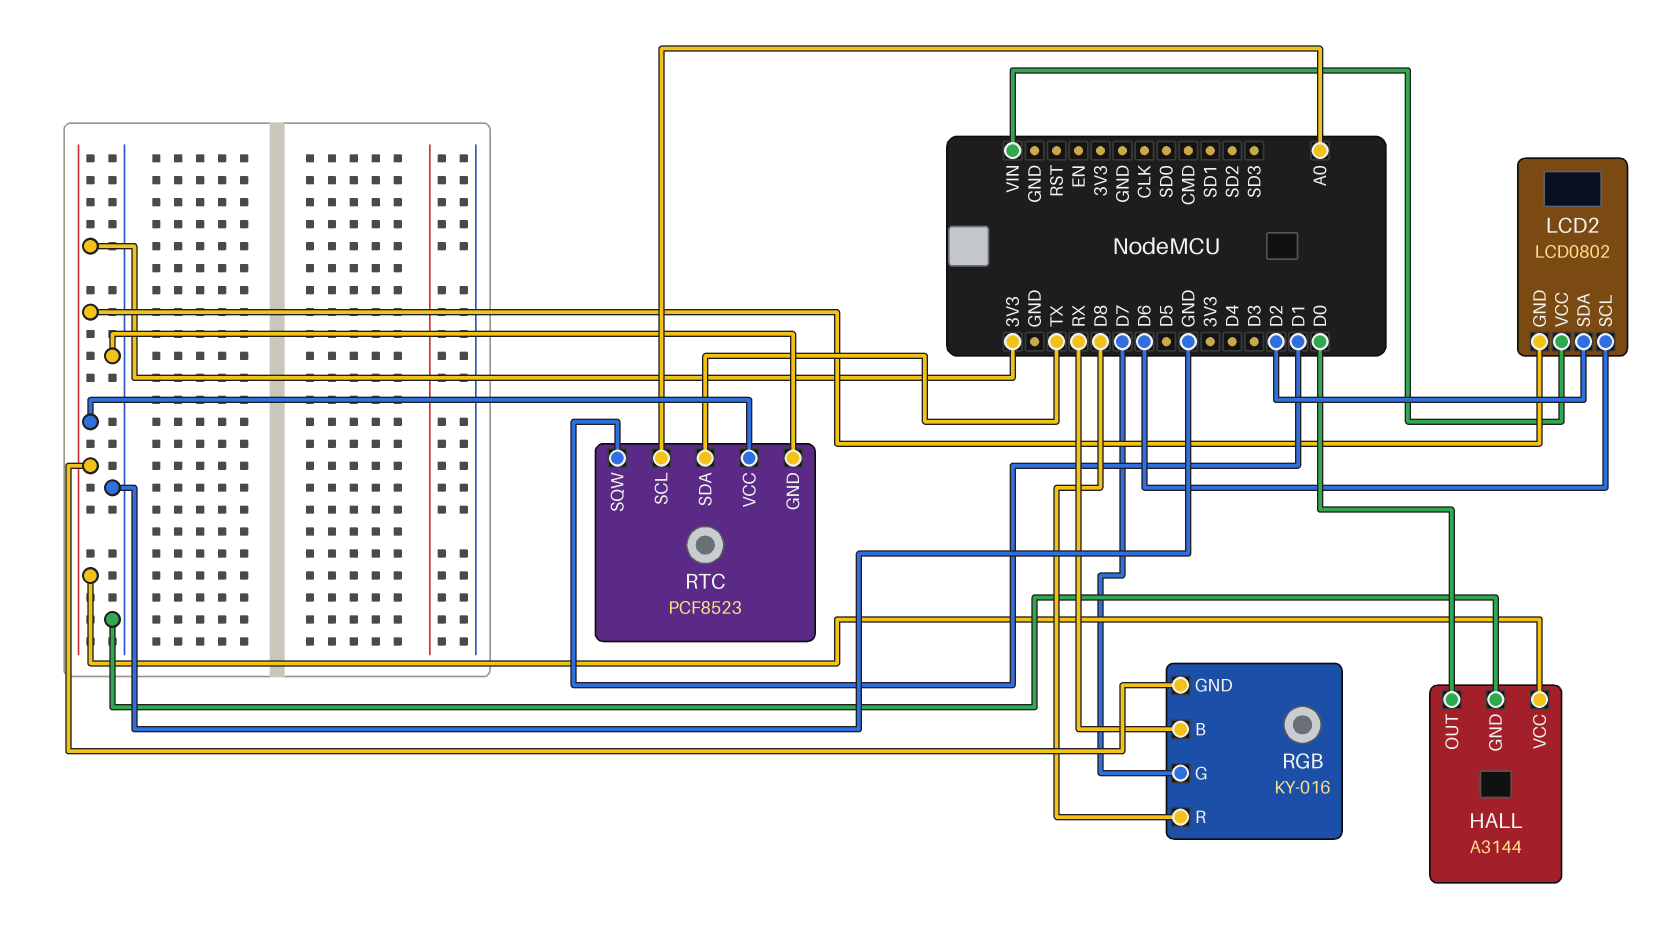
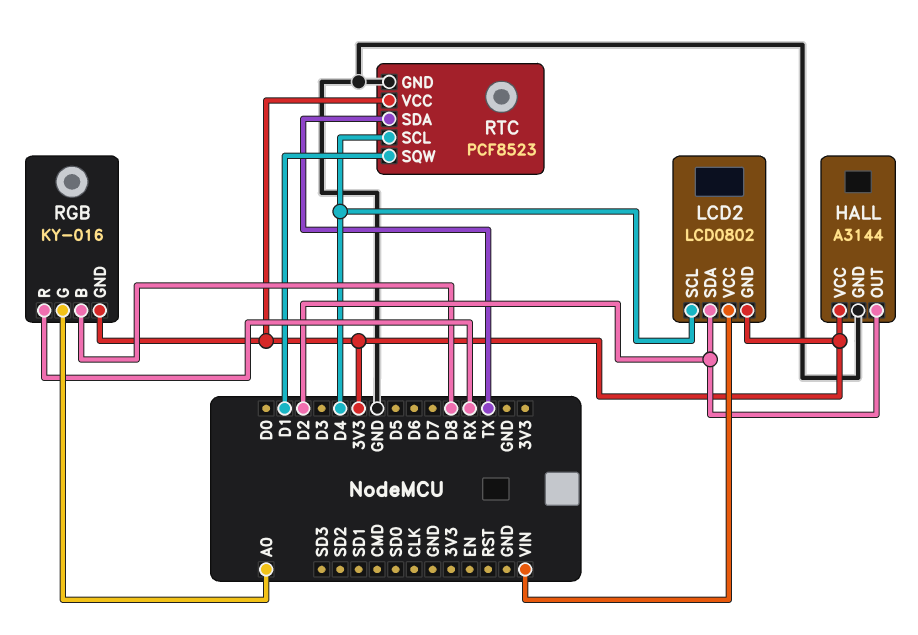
HALL pin OUT: D0 -> D2
LCD2 pin SCL: D6 -> D4
RGB pin B: RX -> D8
RGB pin G: D7 -> A0
RGB pin R: D8 -> RX
RTC pin SCL: A0 -> D4

